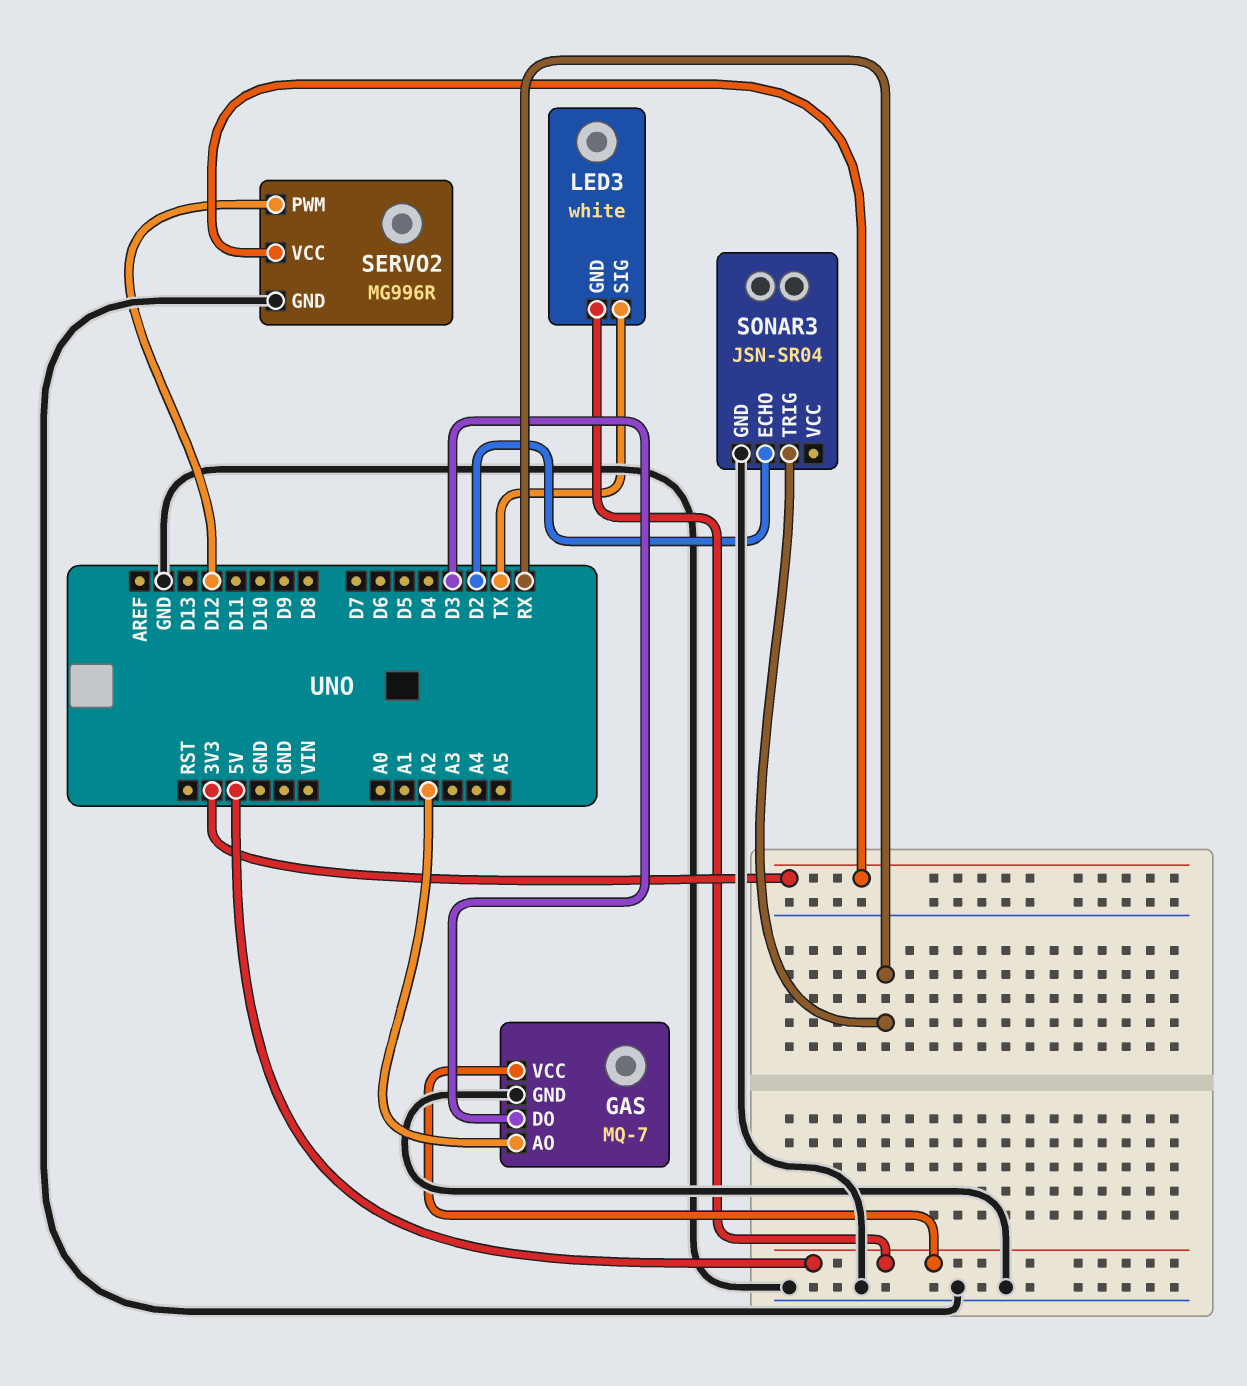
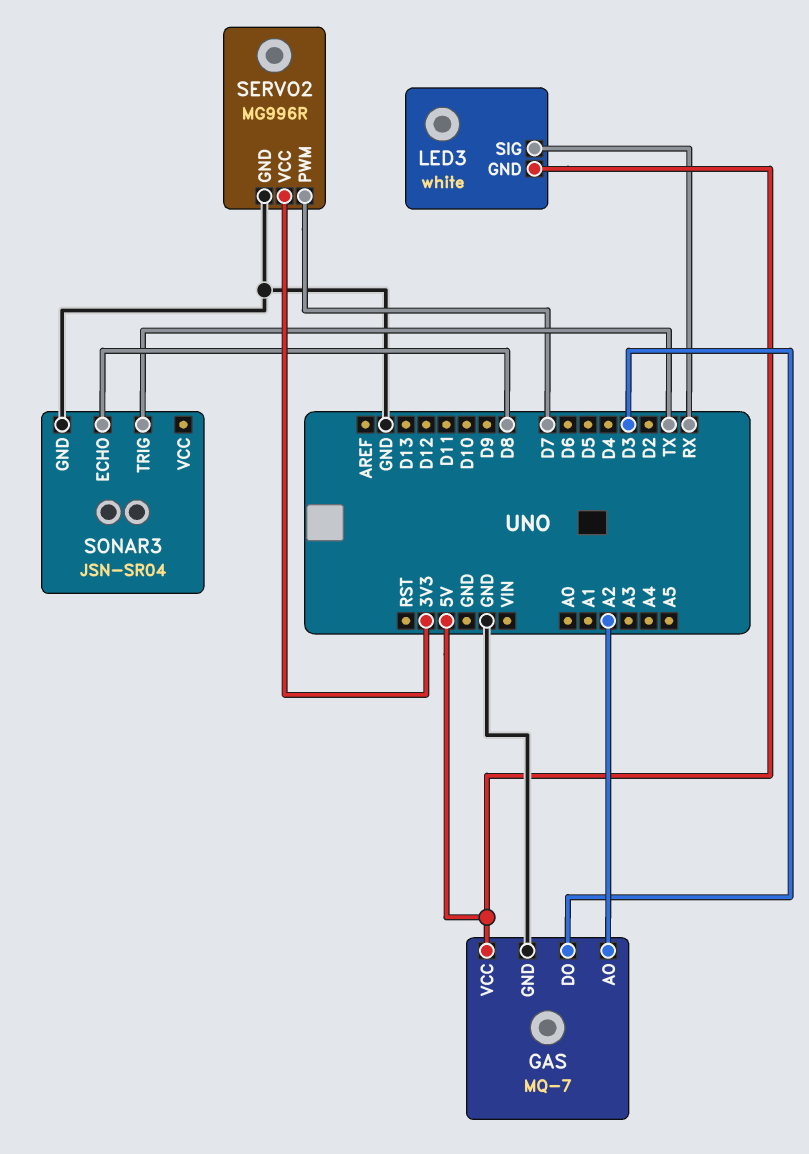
LED3 pin SIG: TX -> RX
SERVO2 pin PWM: D12 -> D7
SONAR3 pin ECHO: D2 -> D8
SONAR3 pin TRIG: RX -> TX

